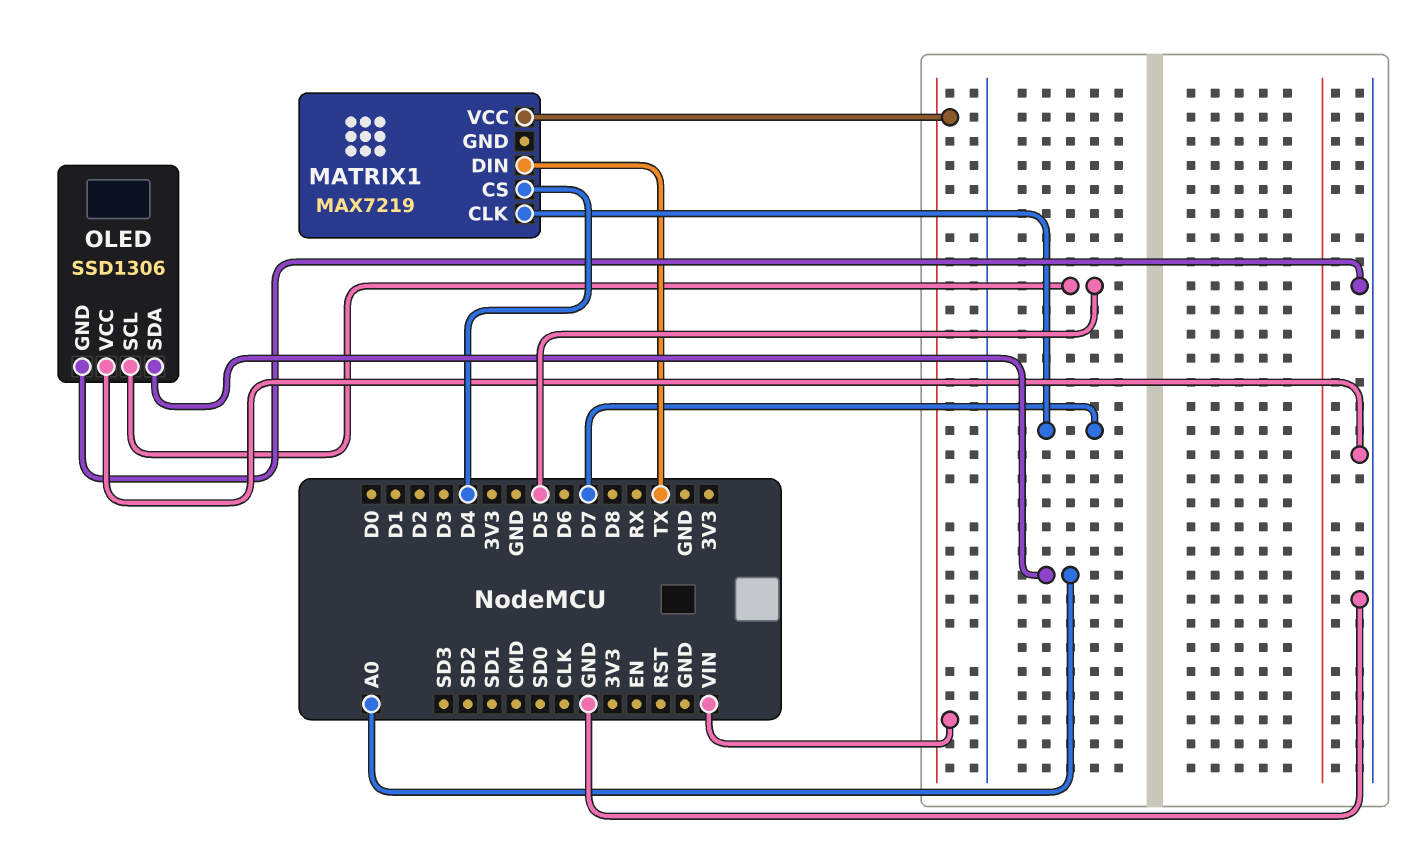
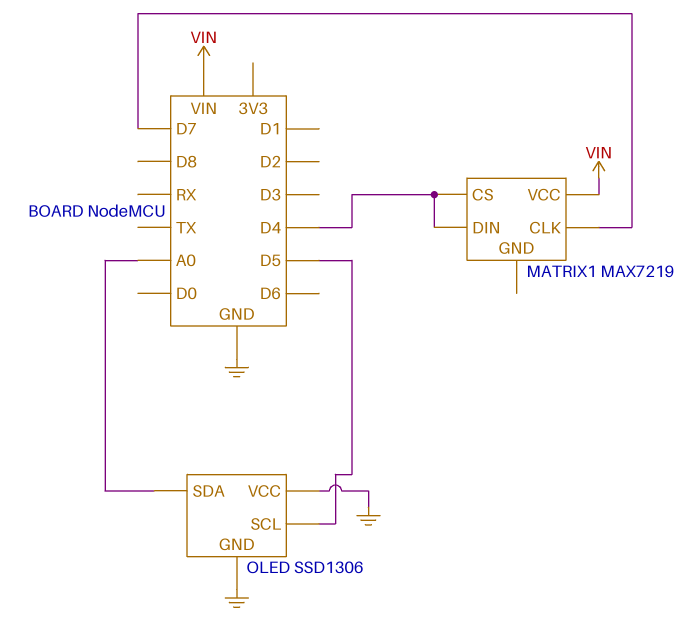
MATRIX1 pin DIN: TX -> D4

